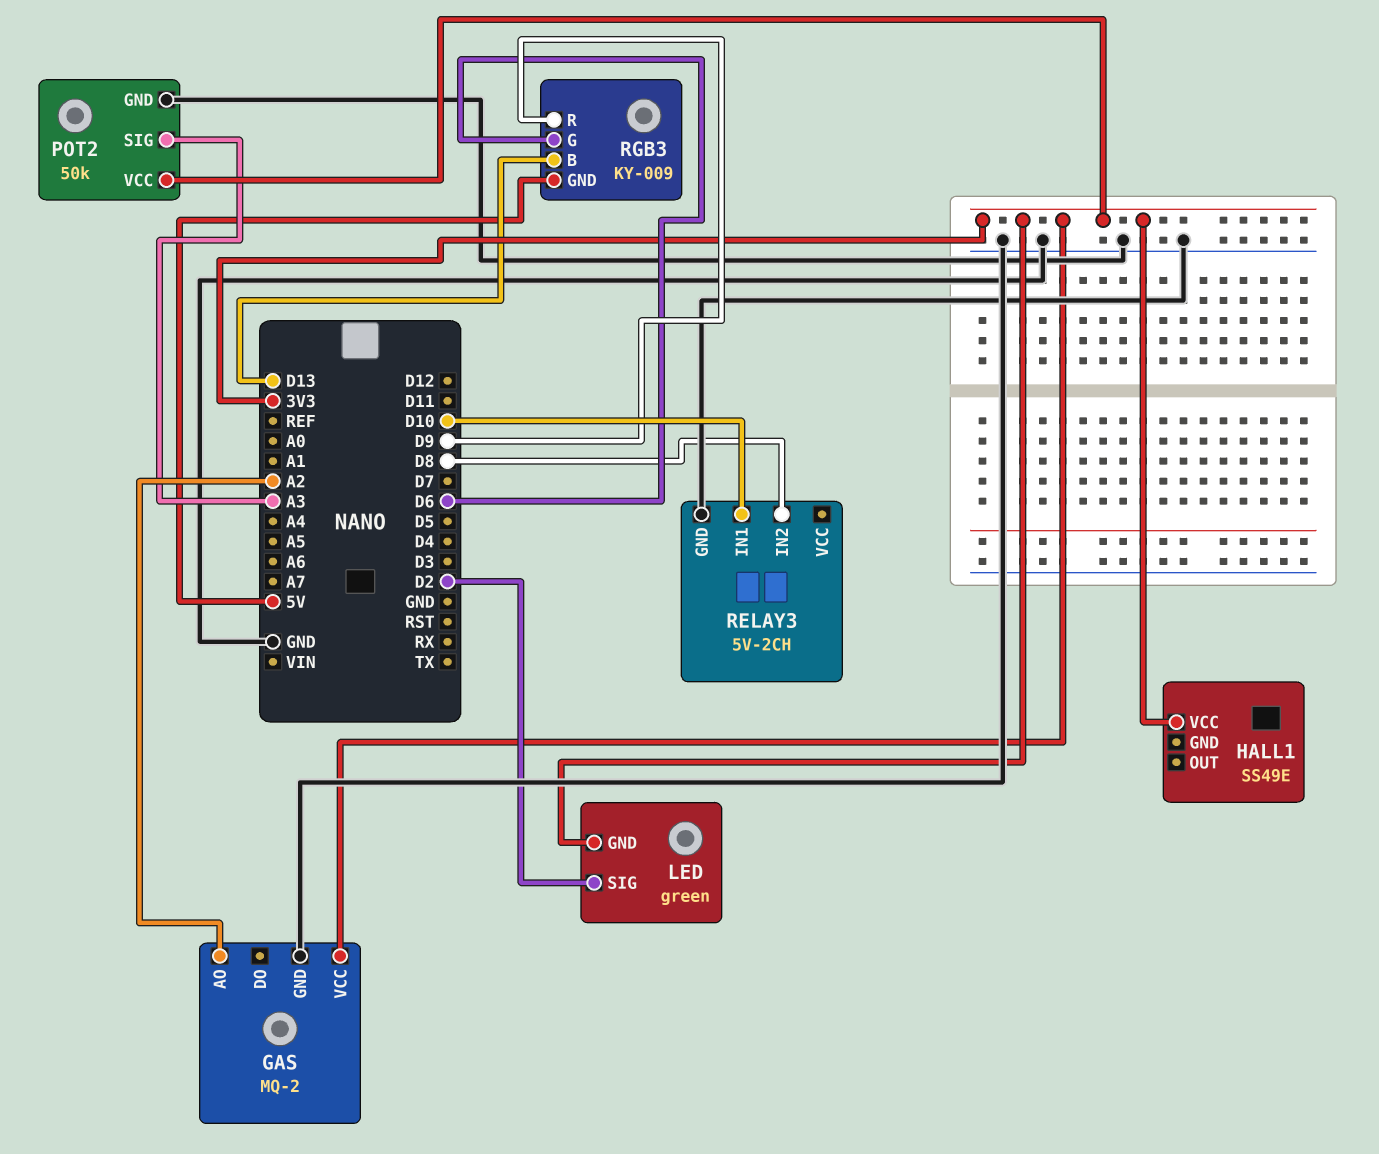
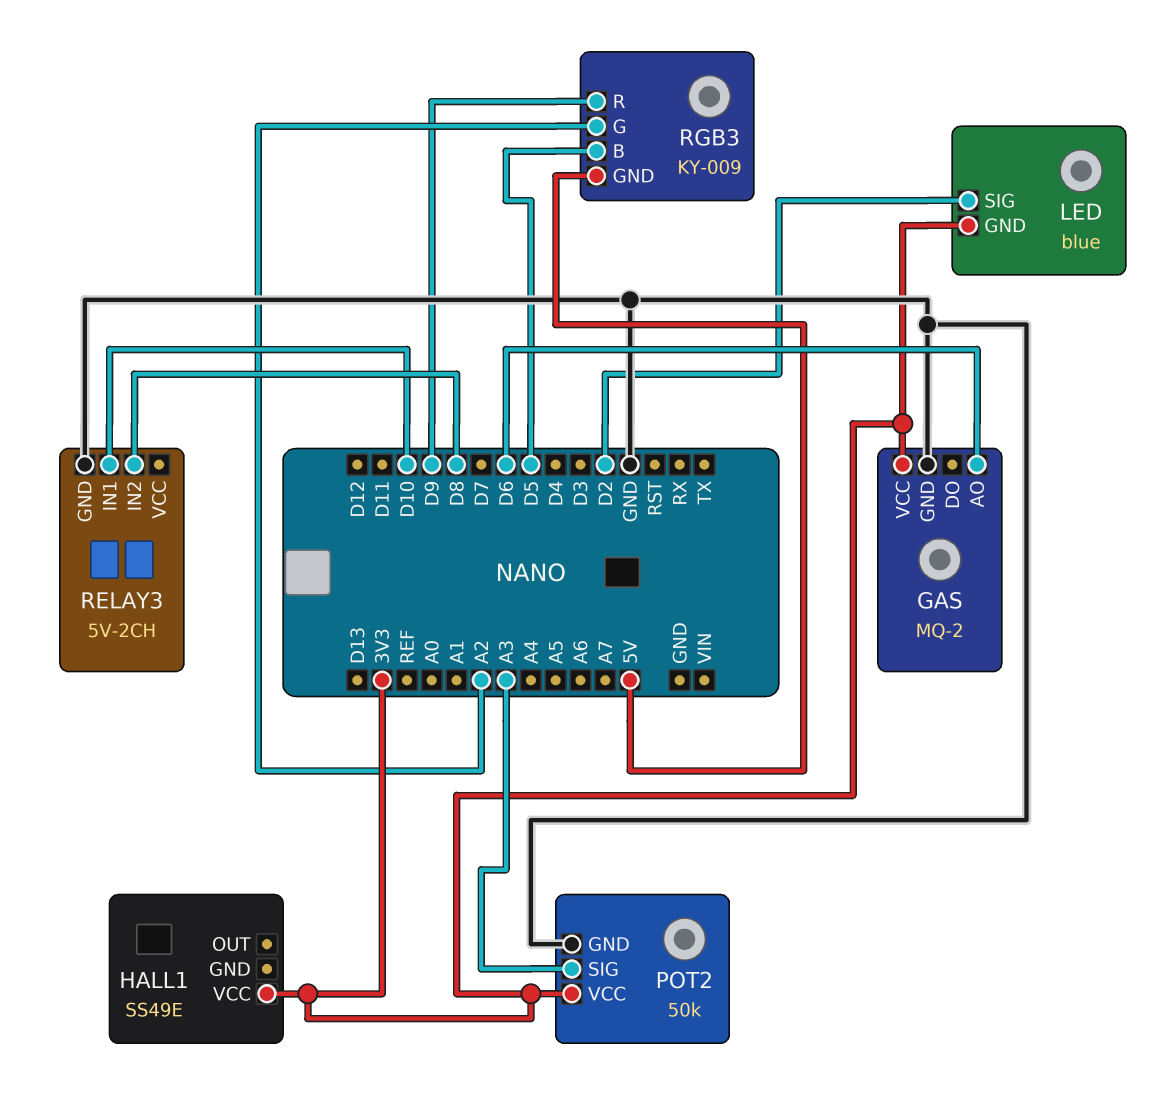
GAS pin AO: A2 -> D6
LED: green -> blue
RGB3 pin B: D13 -> D5
RGB3 pin G: D6 -> A2

